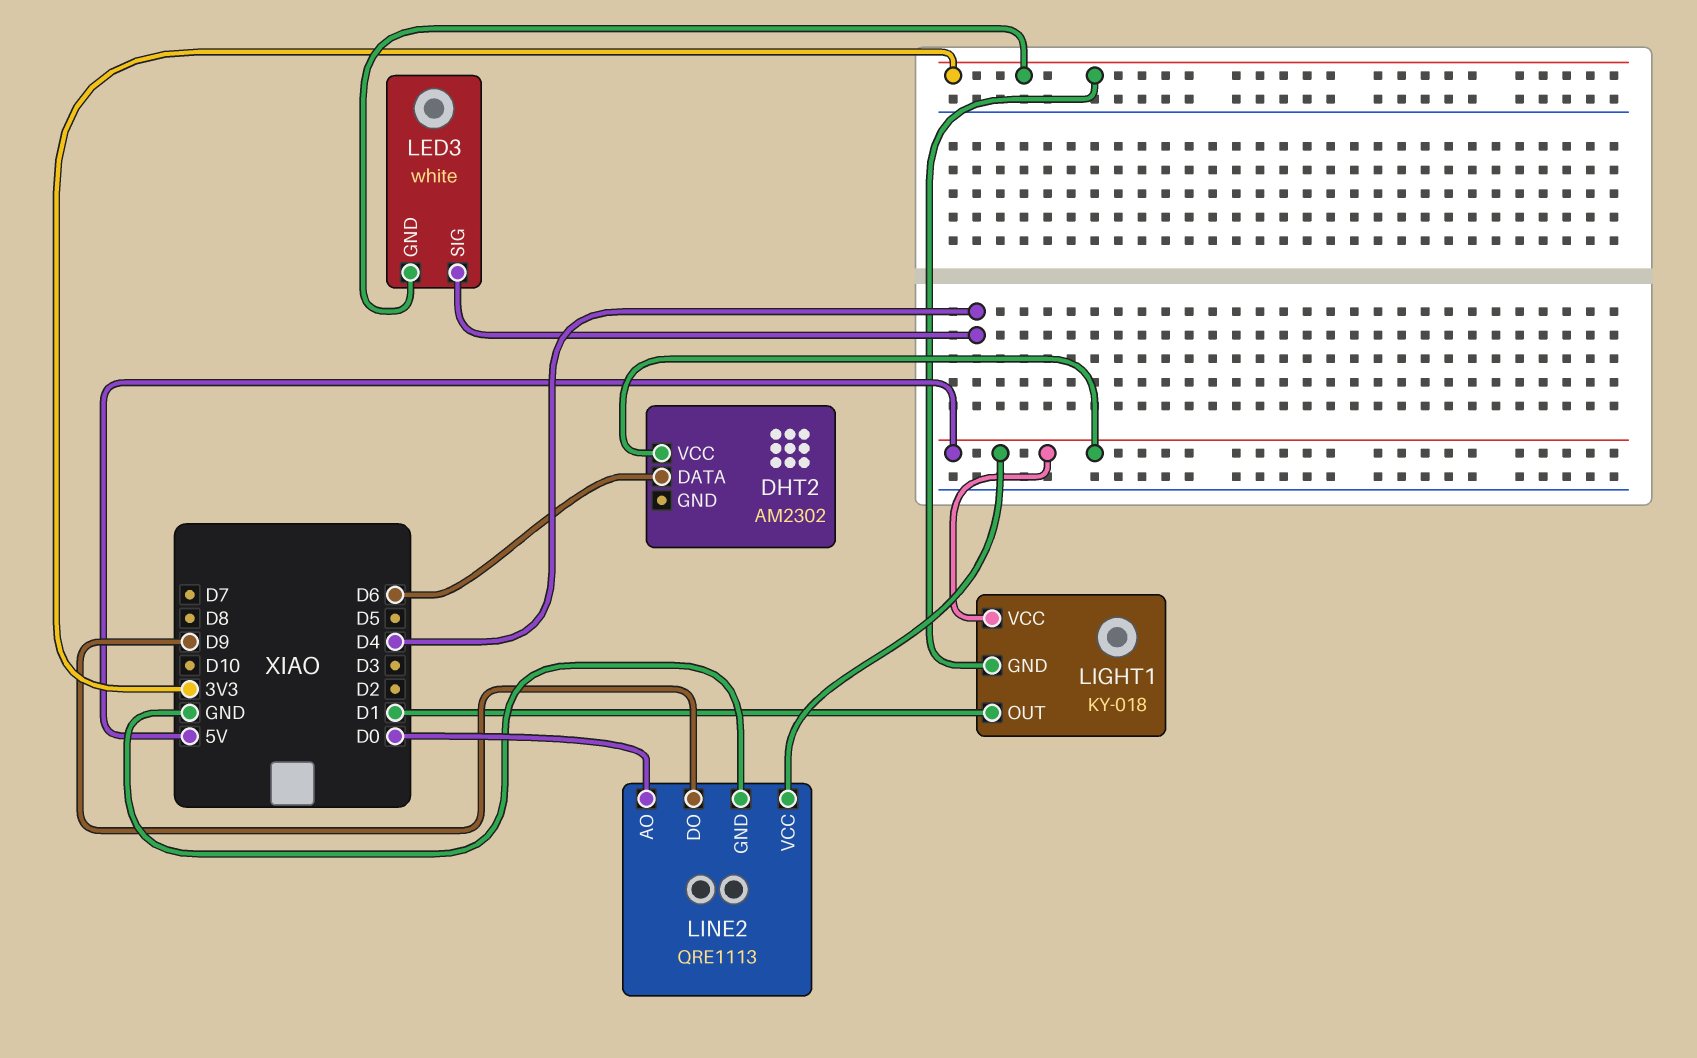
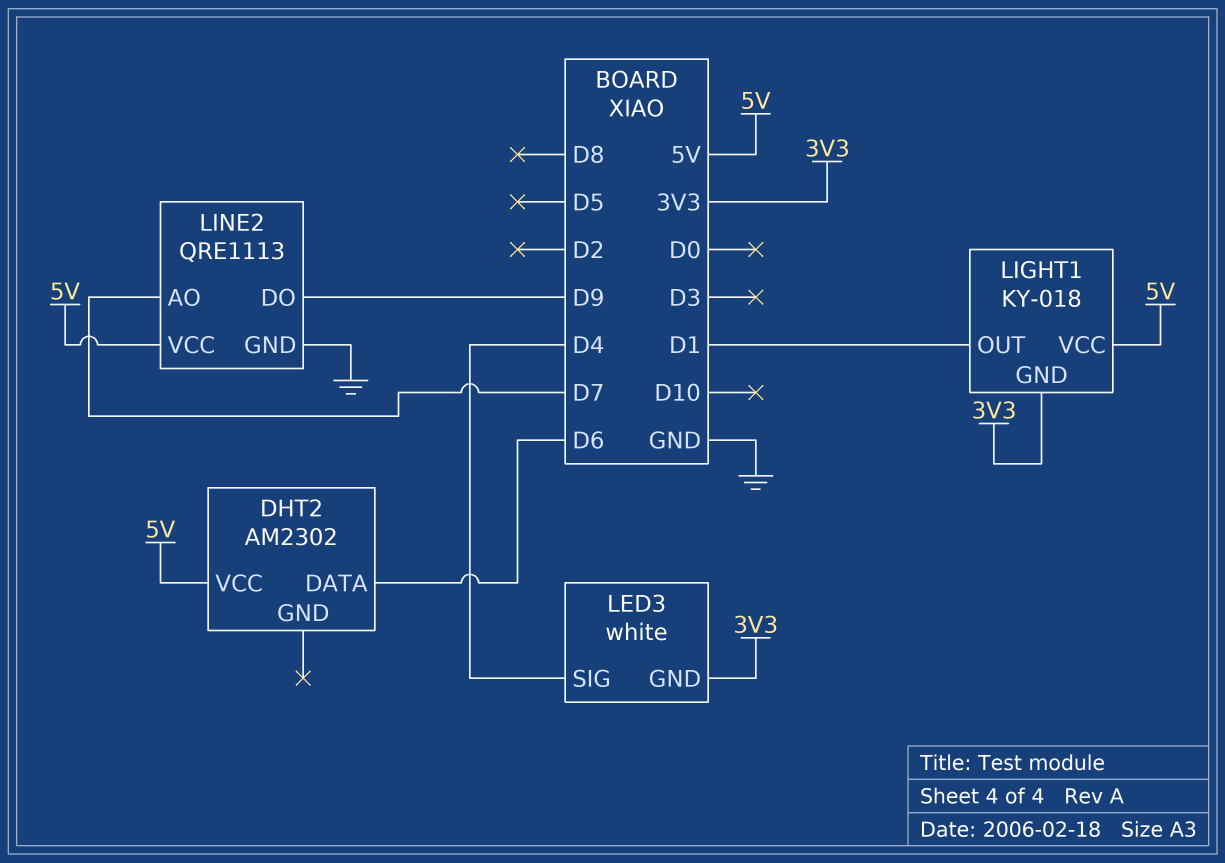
LINE2 pin AO: D0 -> D7

